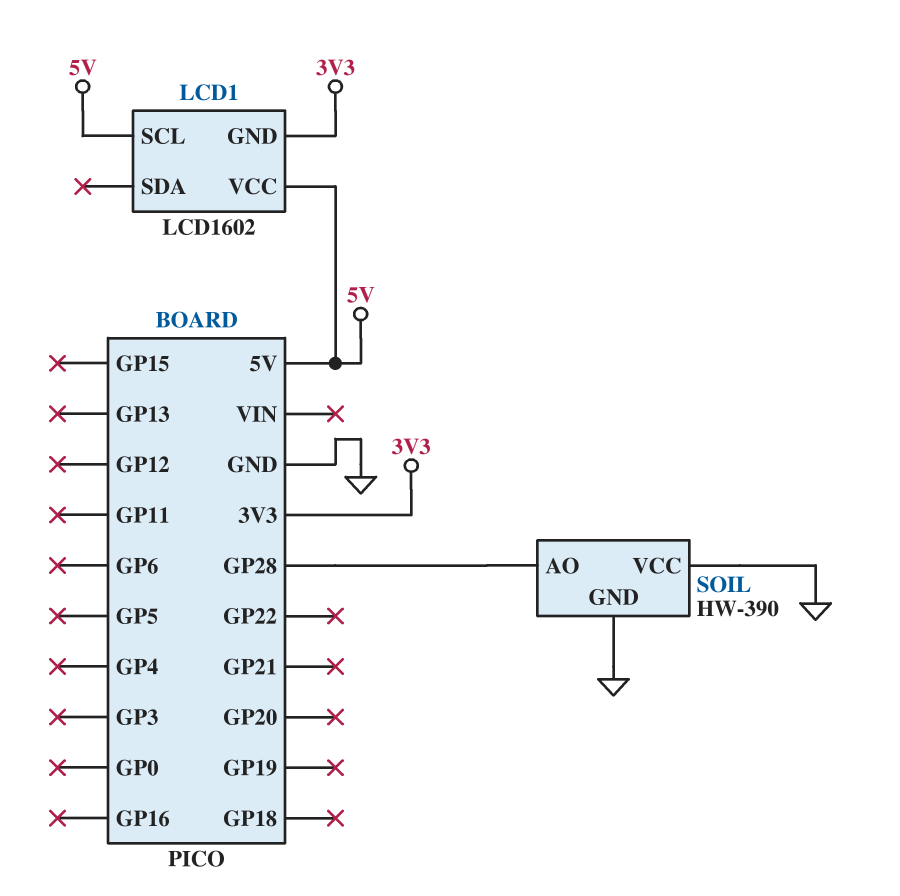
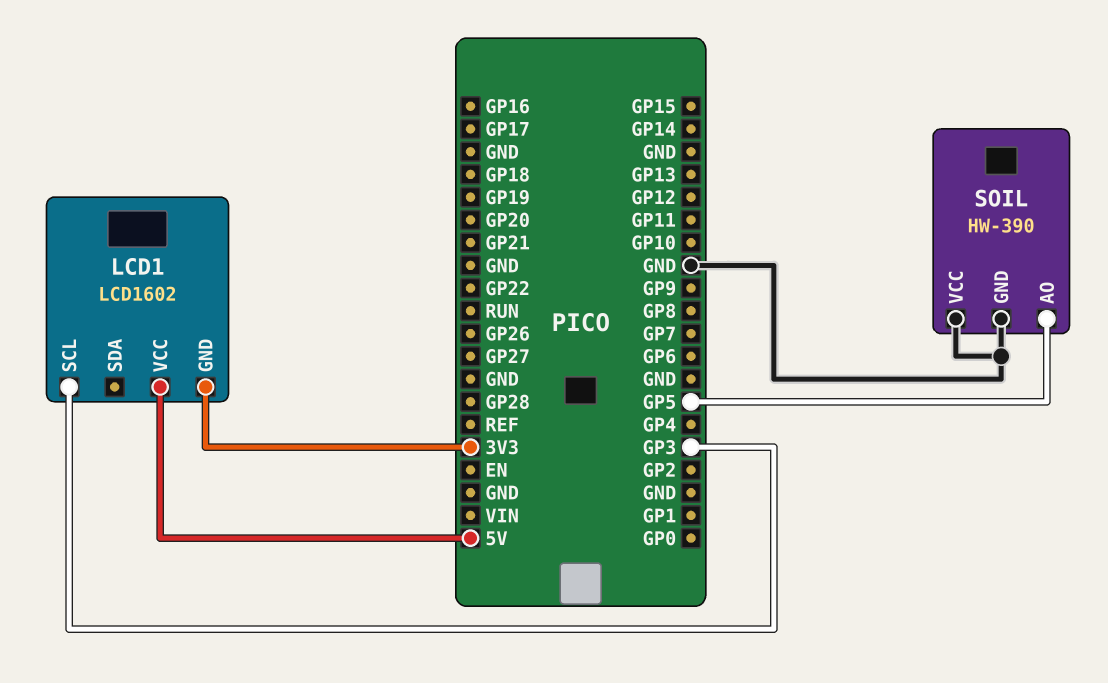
LCD1 pin SCL: 5V -> GP3
SOIL pin AO: GP28 -> GP5

